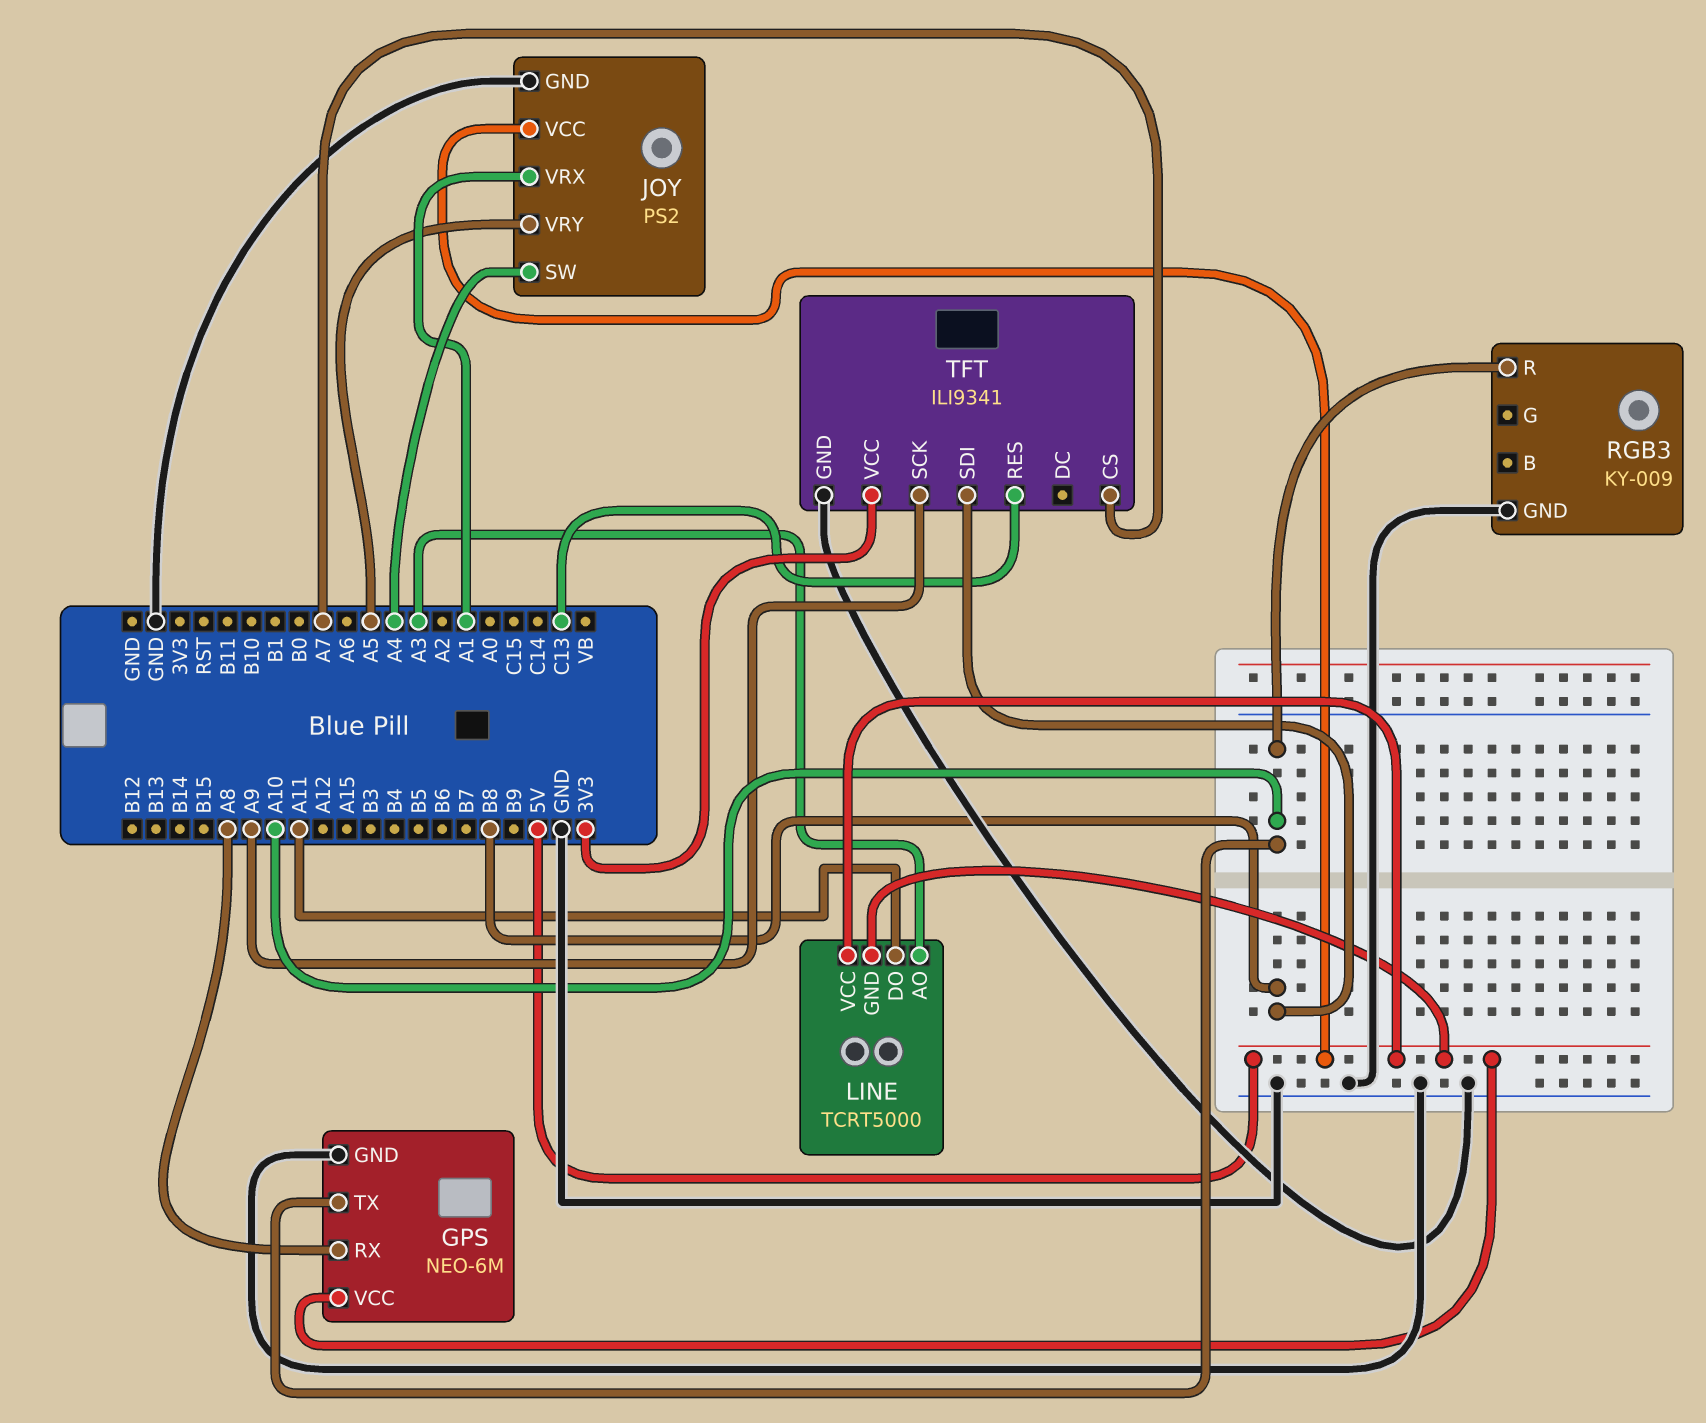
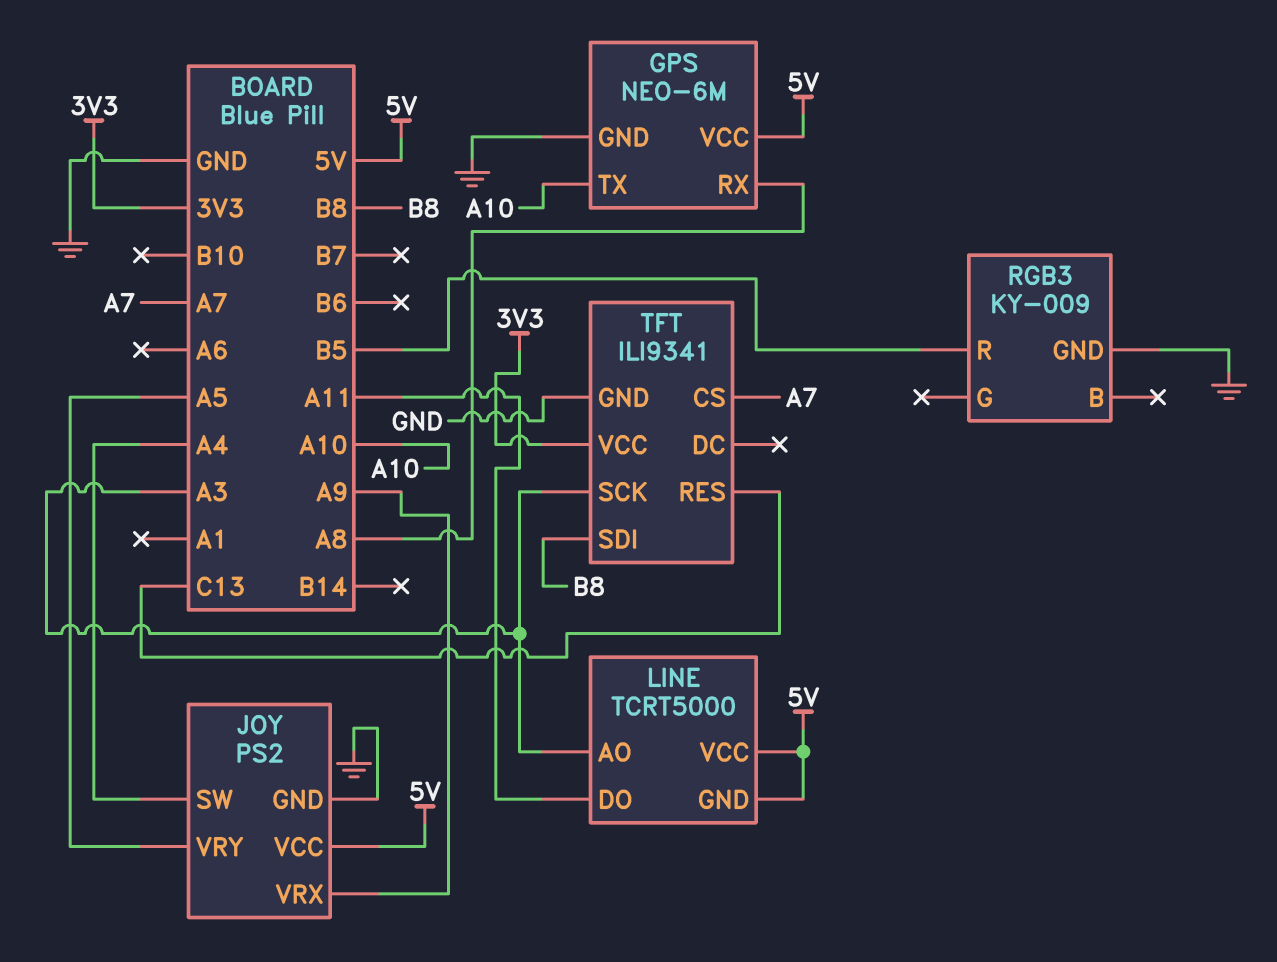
JOY pin VRX: A1 -> A9
RGB3 pin R: A10 -> B5
TFT pin SCK: A9 -> A3

